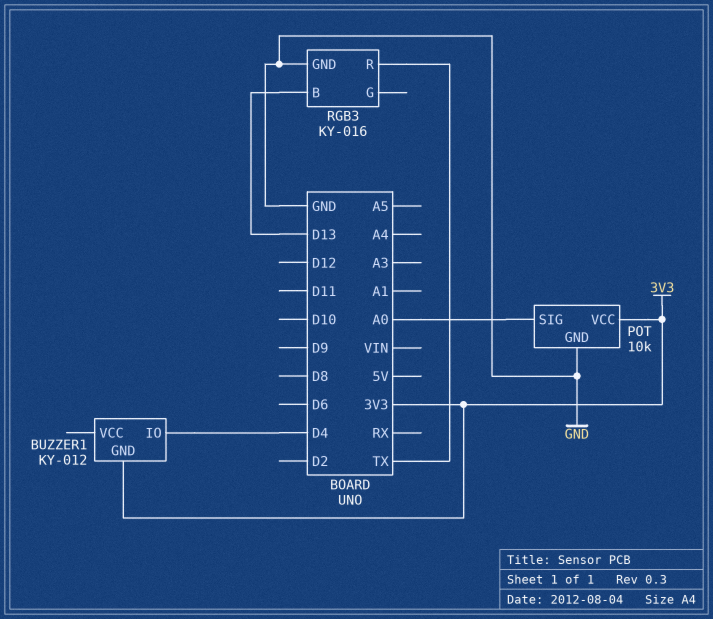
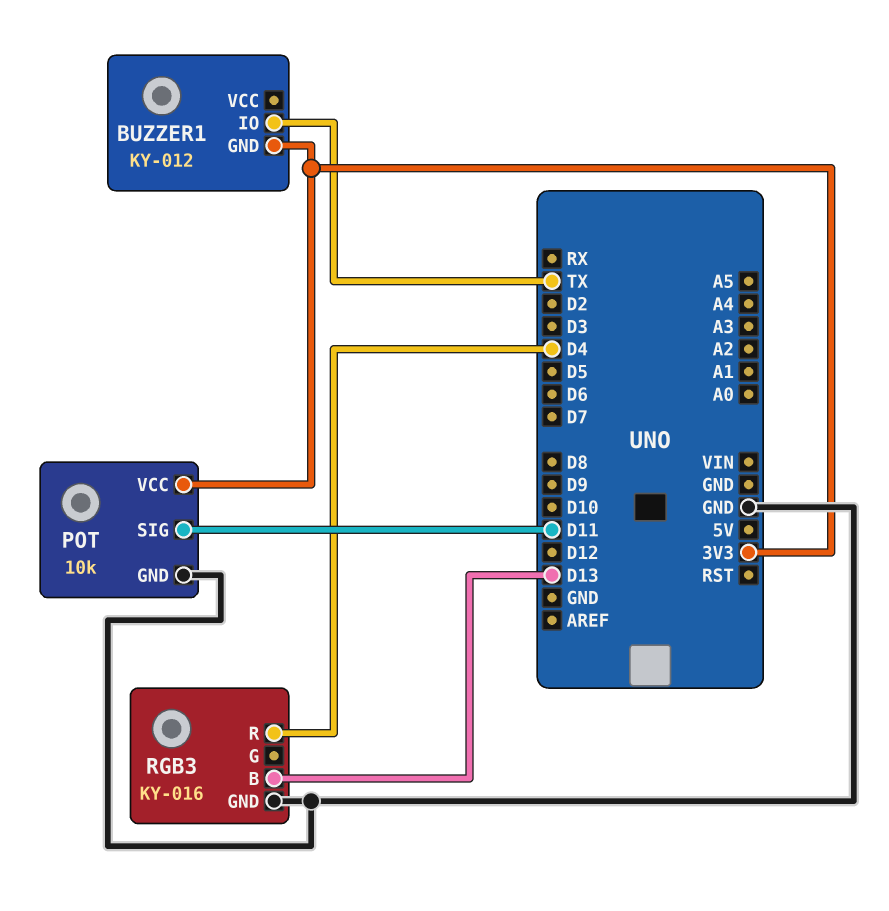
BUZZER1 pin IO: D4 -> TX
POT pin SIG: A0 -> D11
RGB3 pin R: TX -> D4

